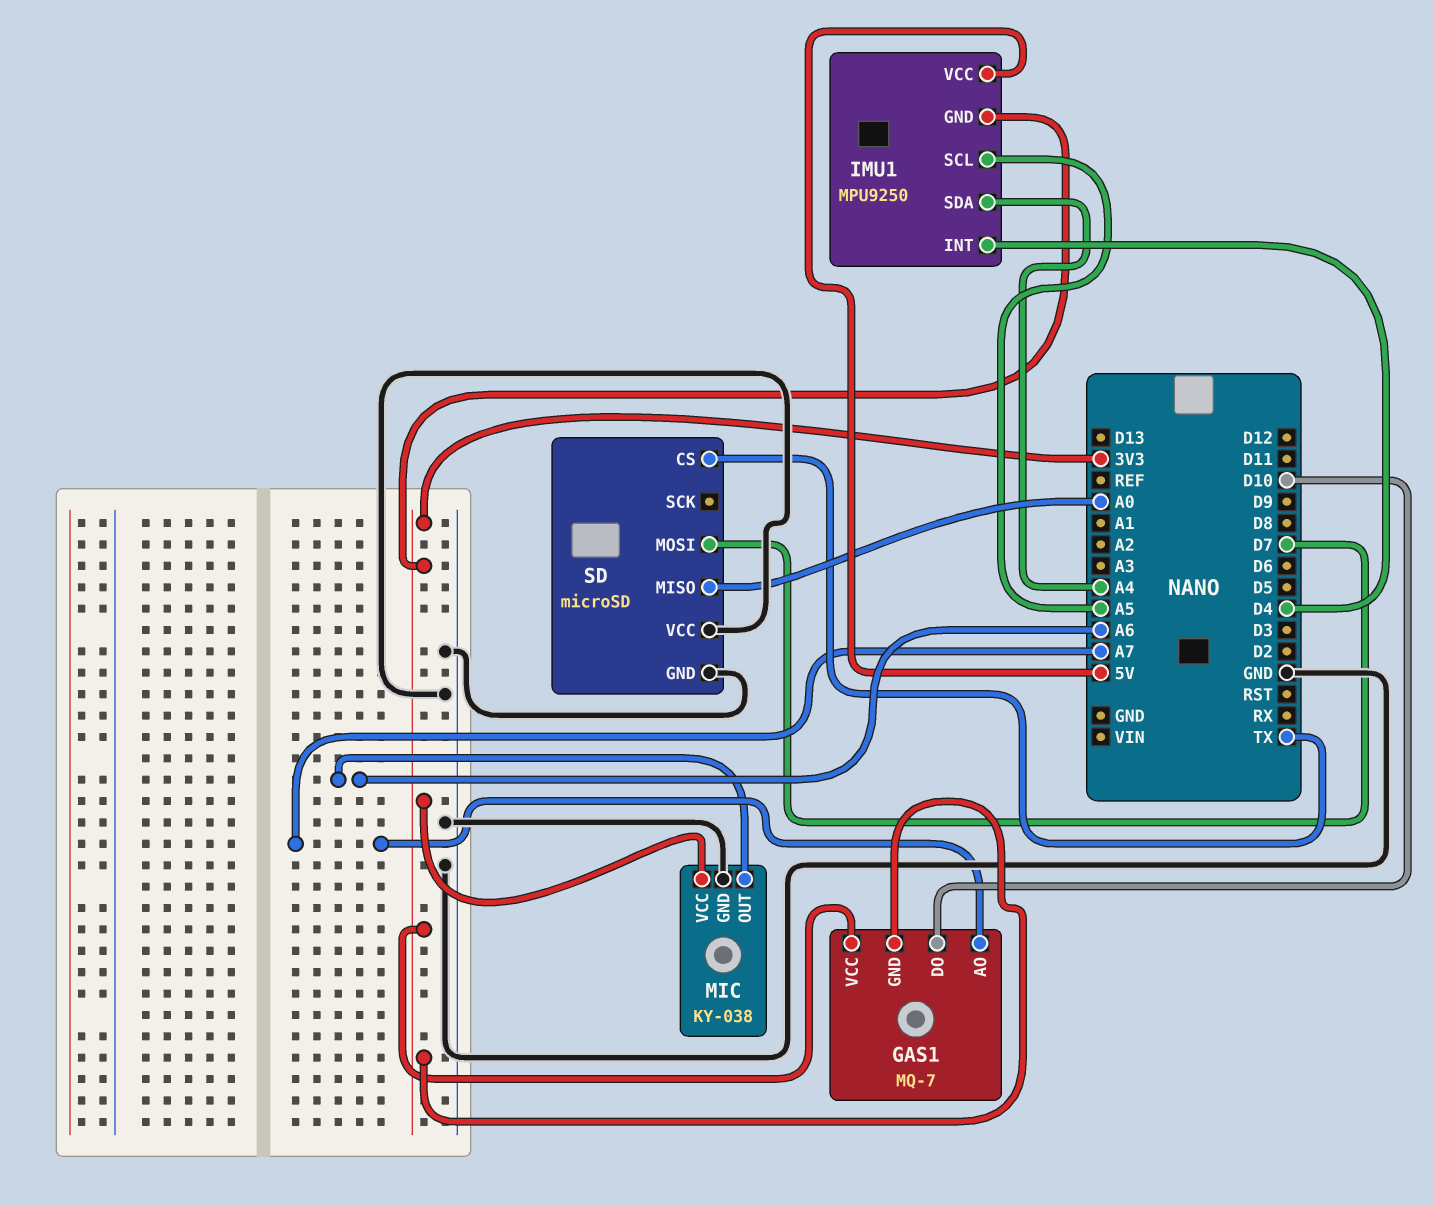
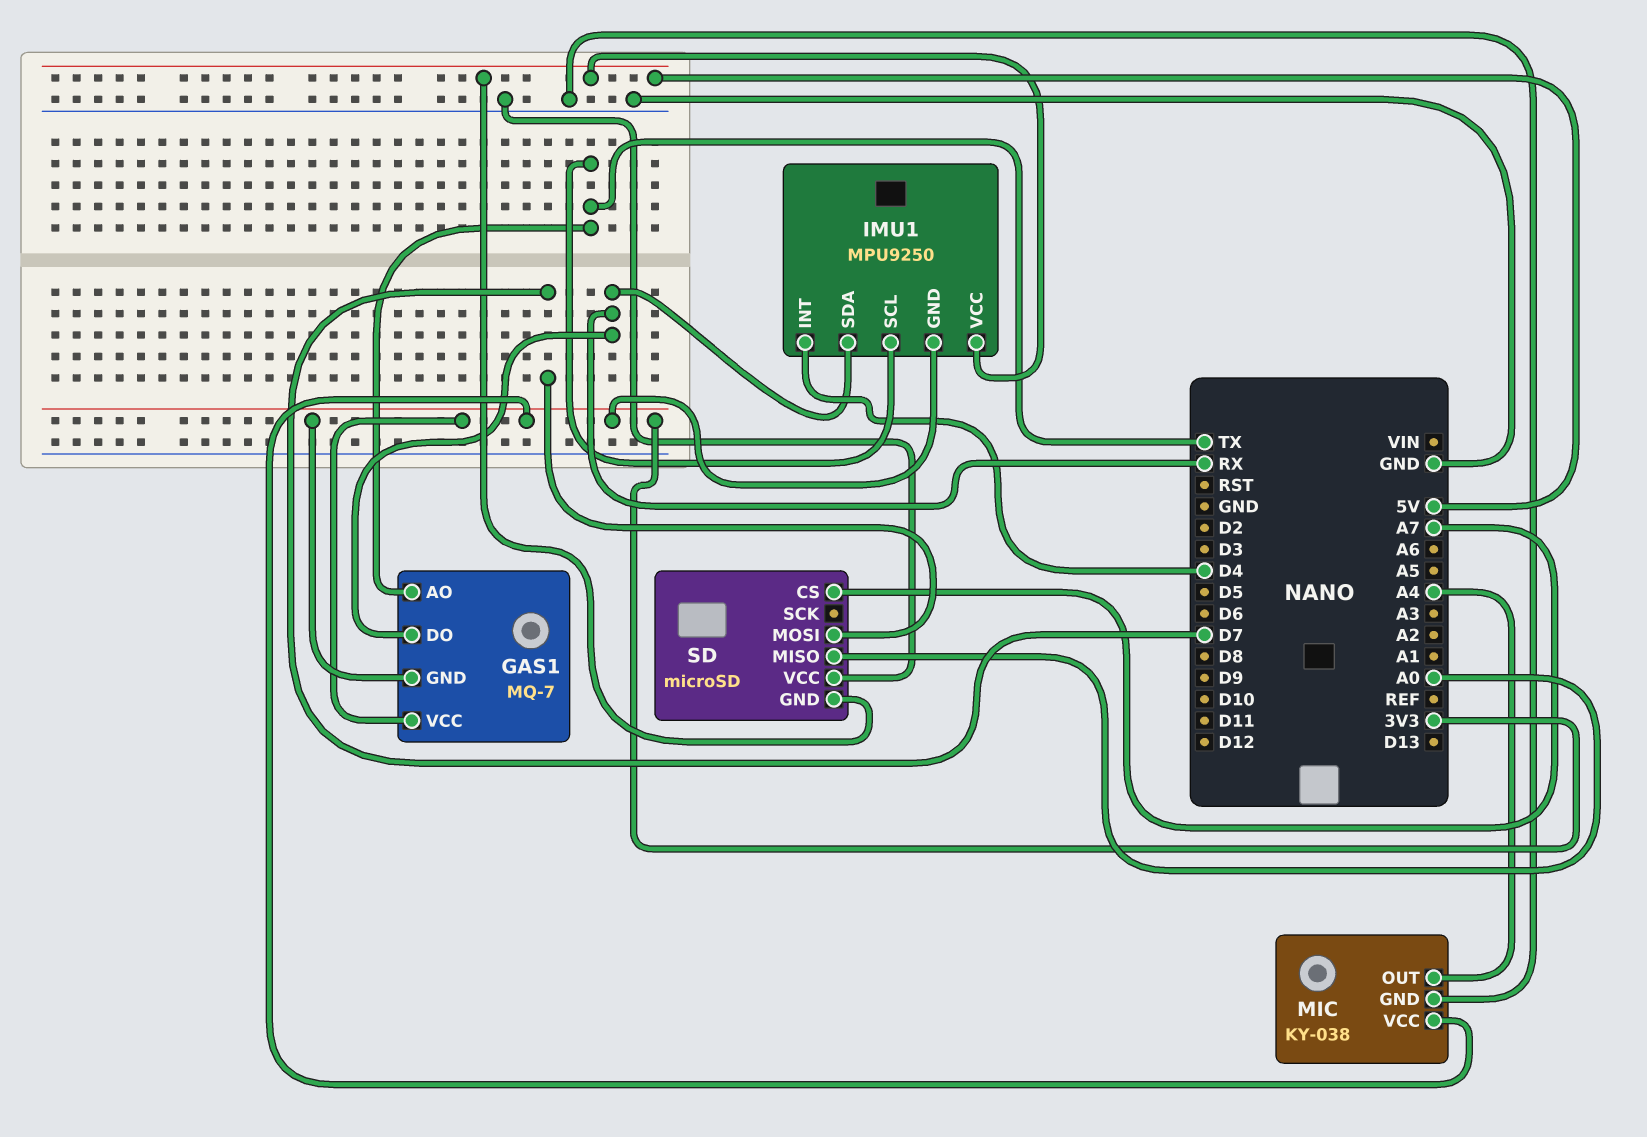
GAS1 pin AO: A7 -> TX
GAS1 pin DO: D10 -> RX
IMU1 pin SCL: A5 -> TX
IMU1 pin SDA: A4 -> RX
MIC pin OUT: A6 -> A4
SD pin CS: TX -> A7
SD pin GND: GND -> 5V

